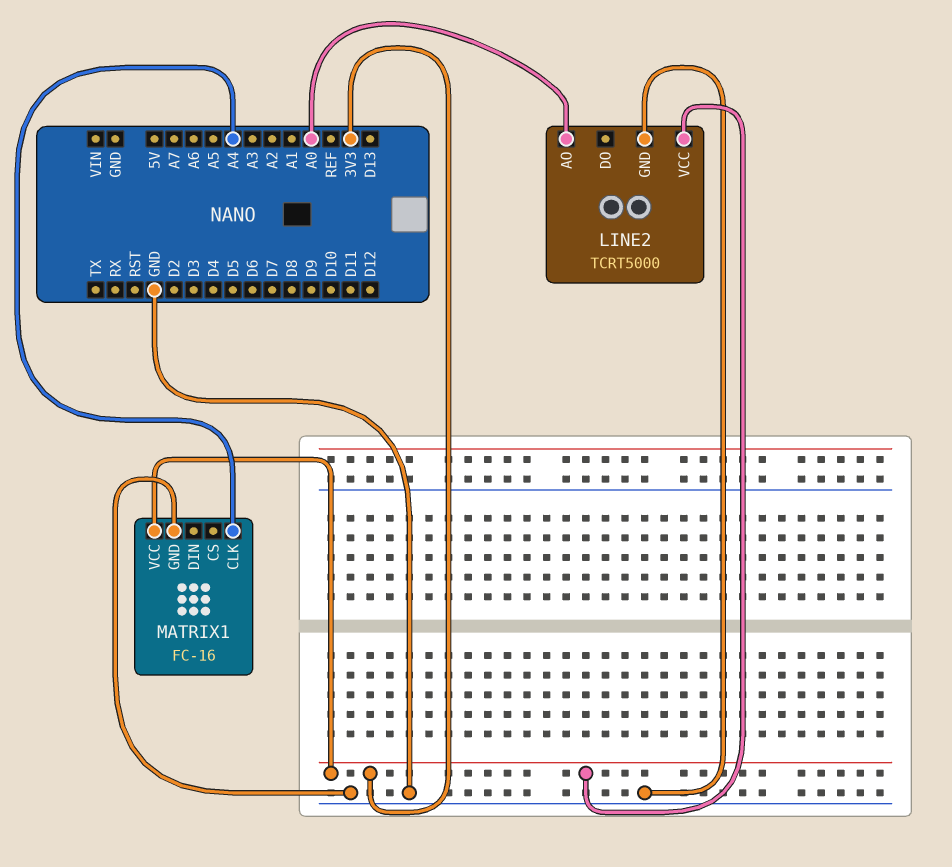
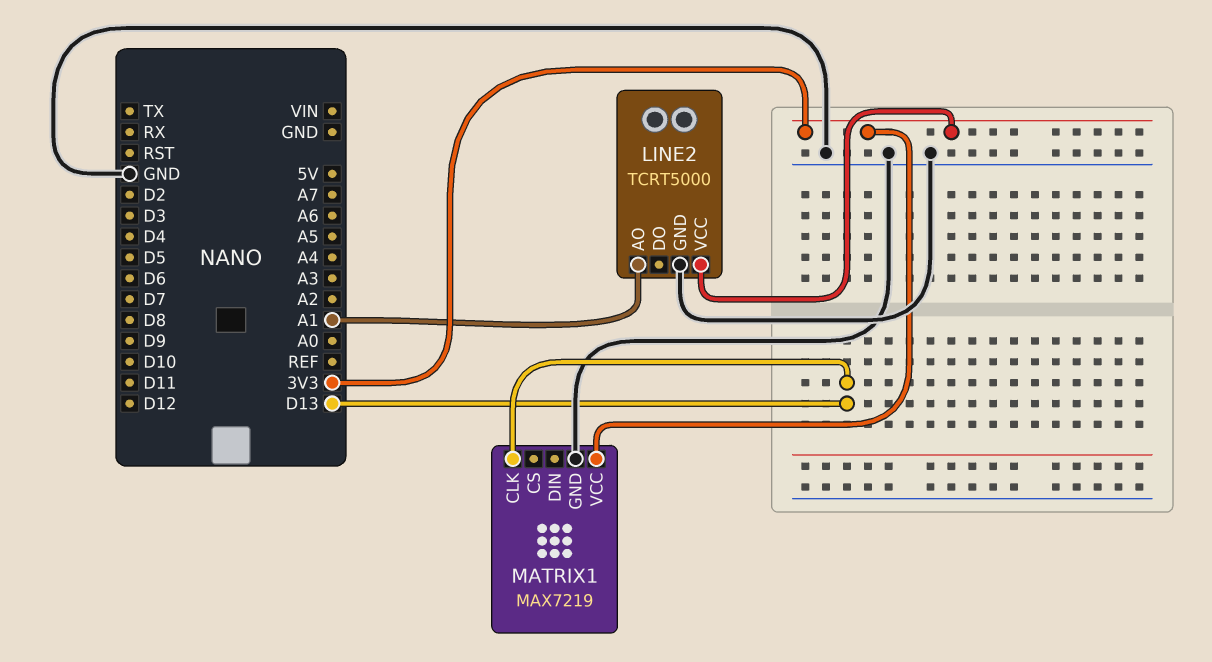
LINE2 pin AO: A0 -> A1
MATRIX1: FC-16 -> MAX7219
MATRIX1 pin CLK: A4 -> D13

